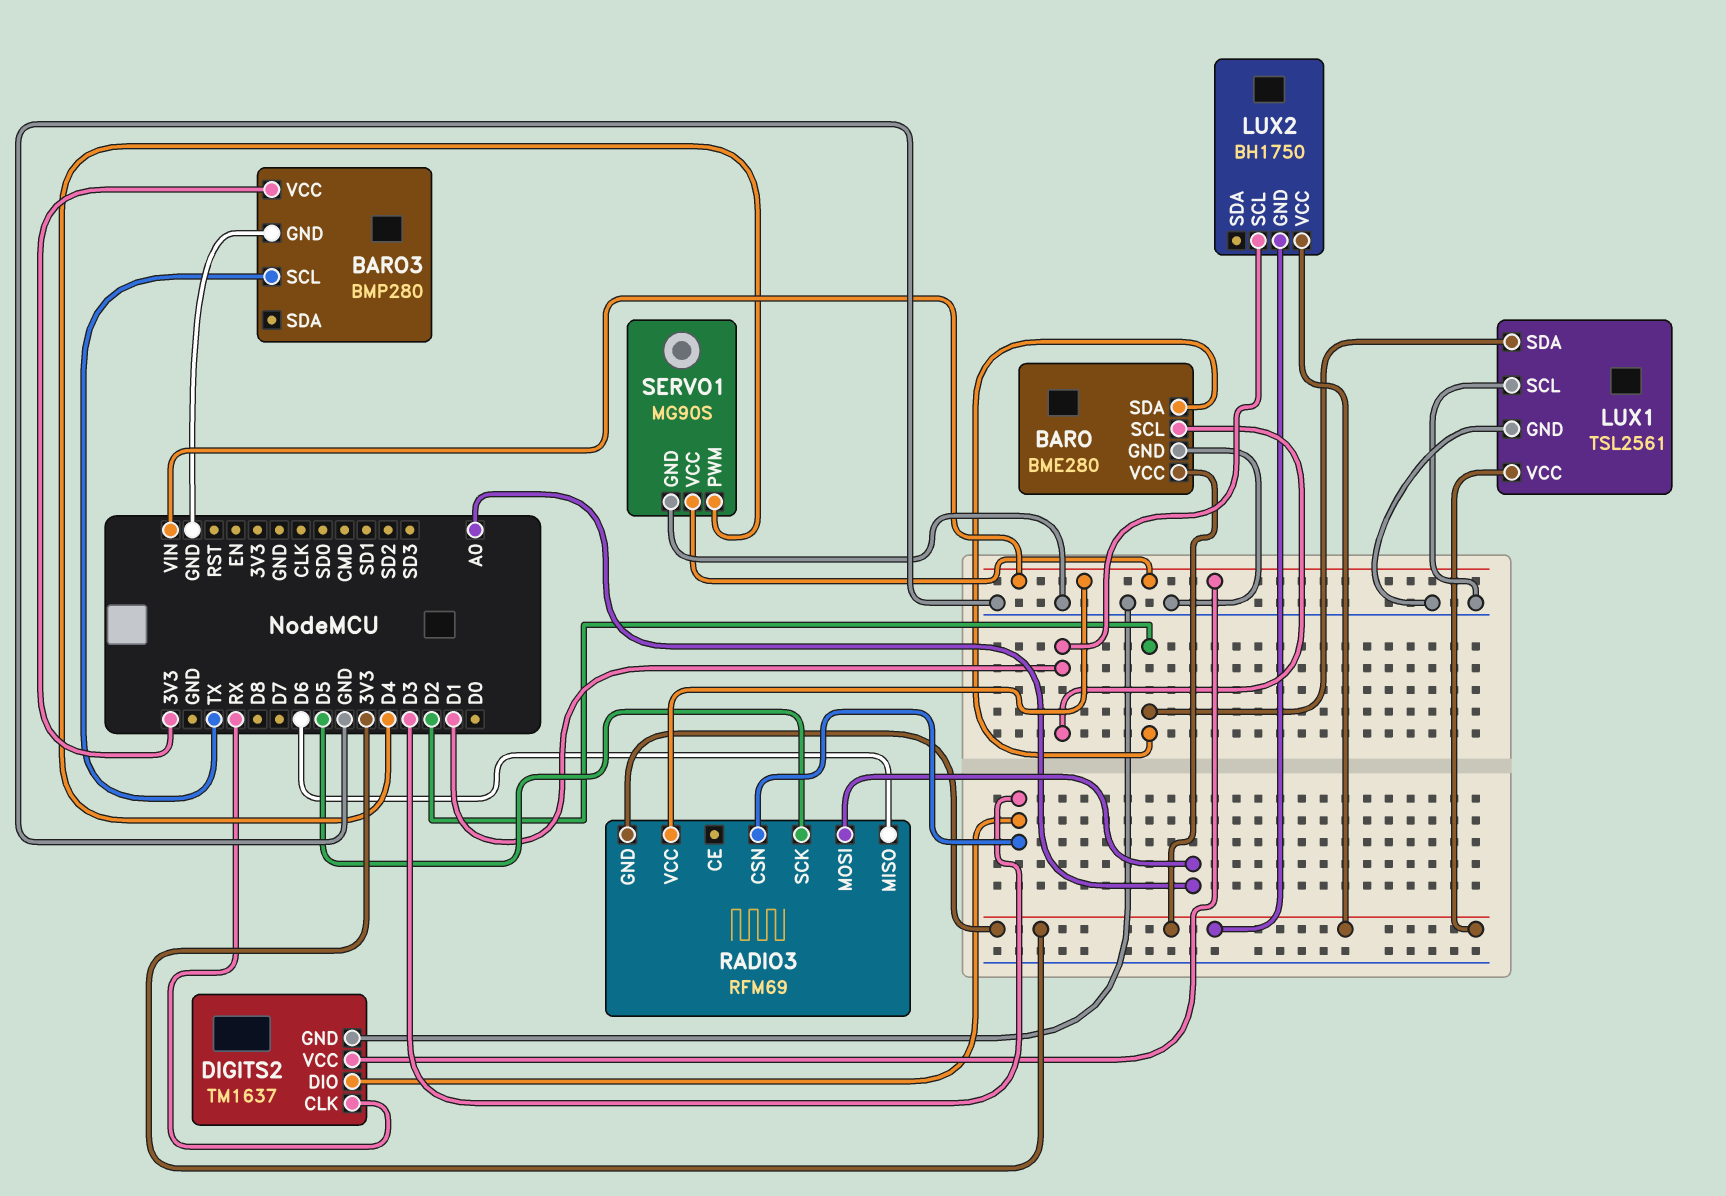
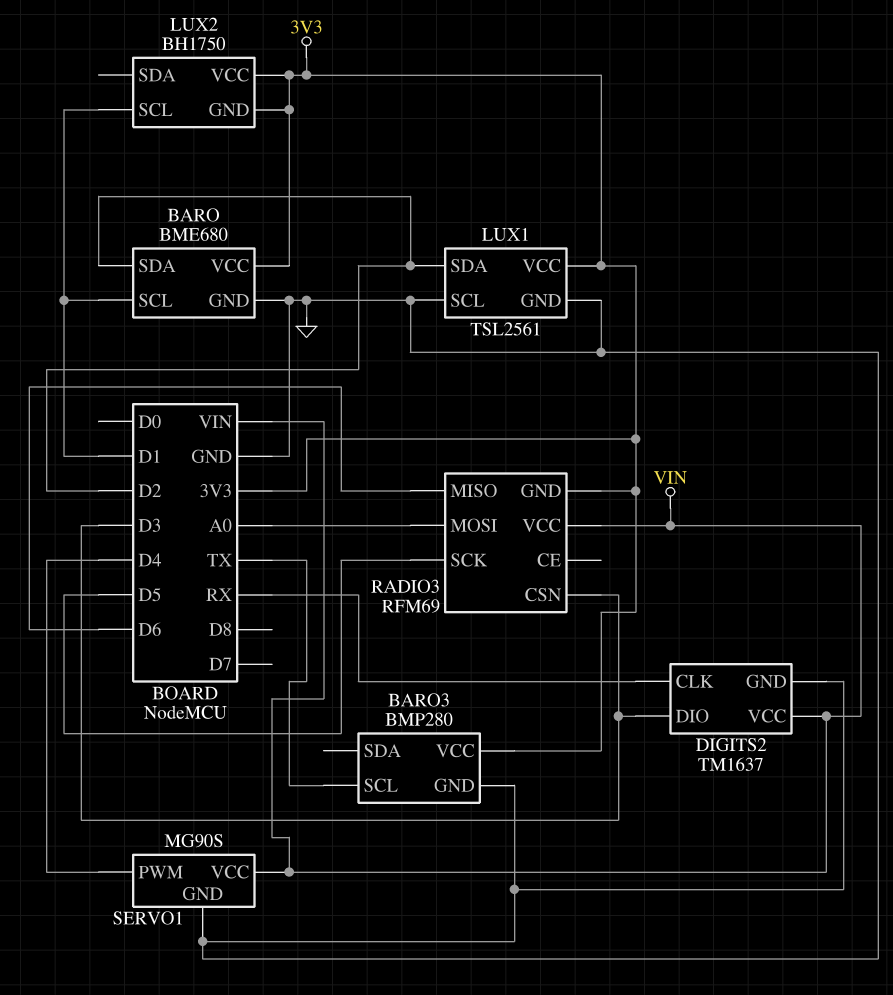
BARO: BME280 -> BME680

